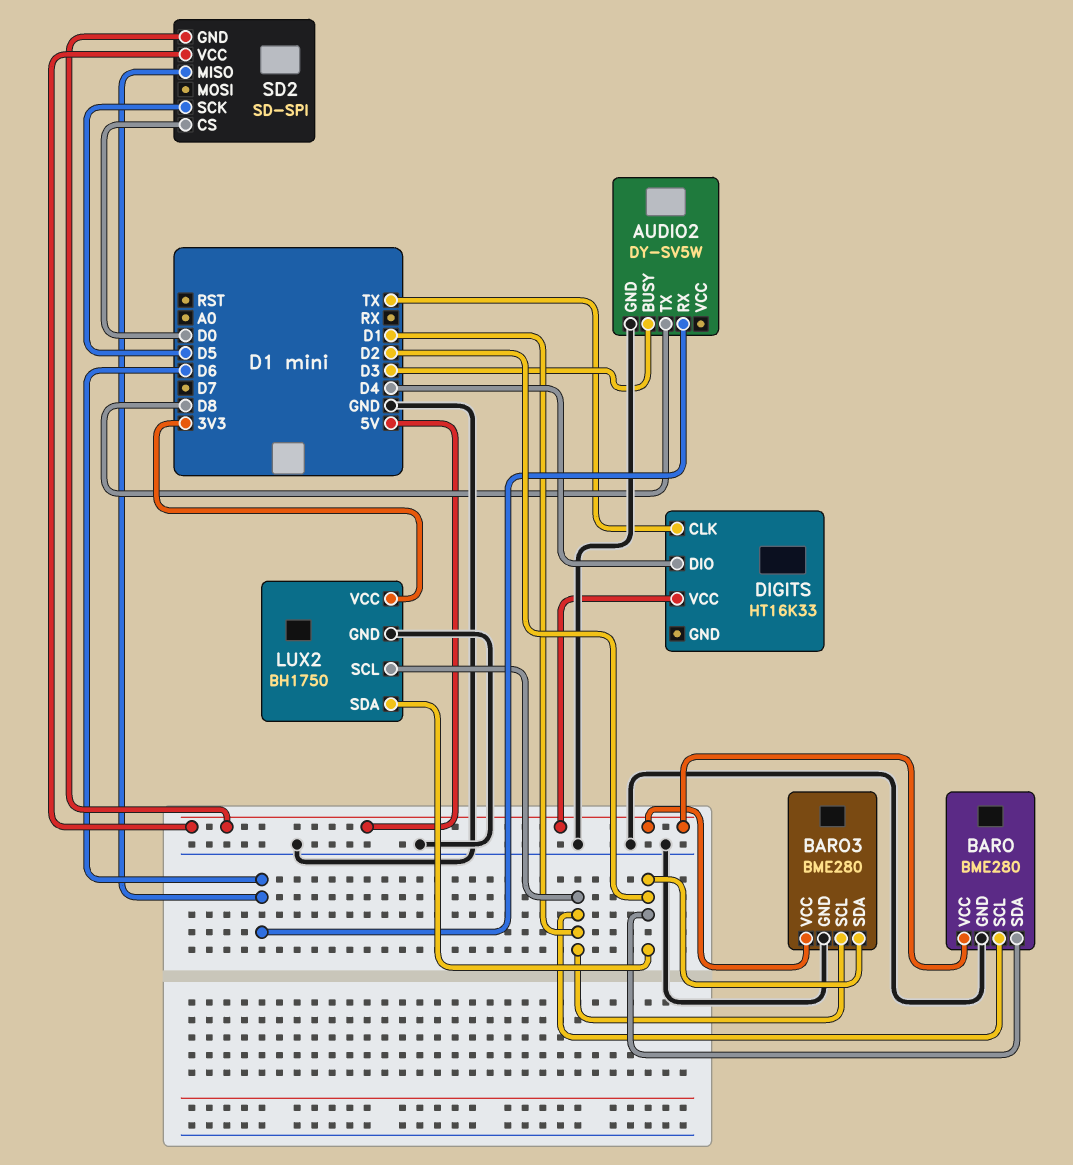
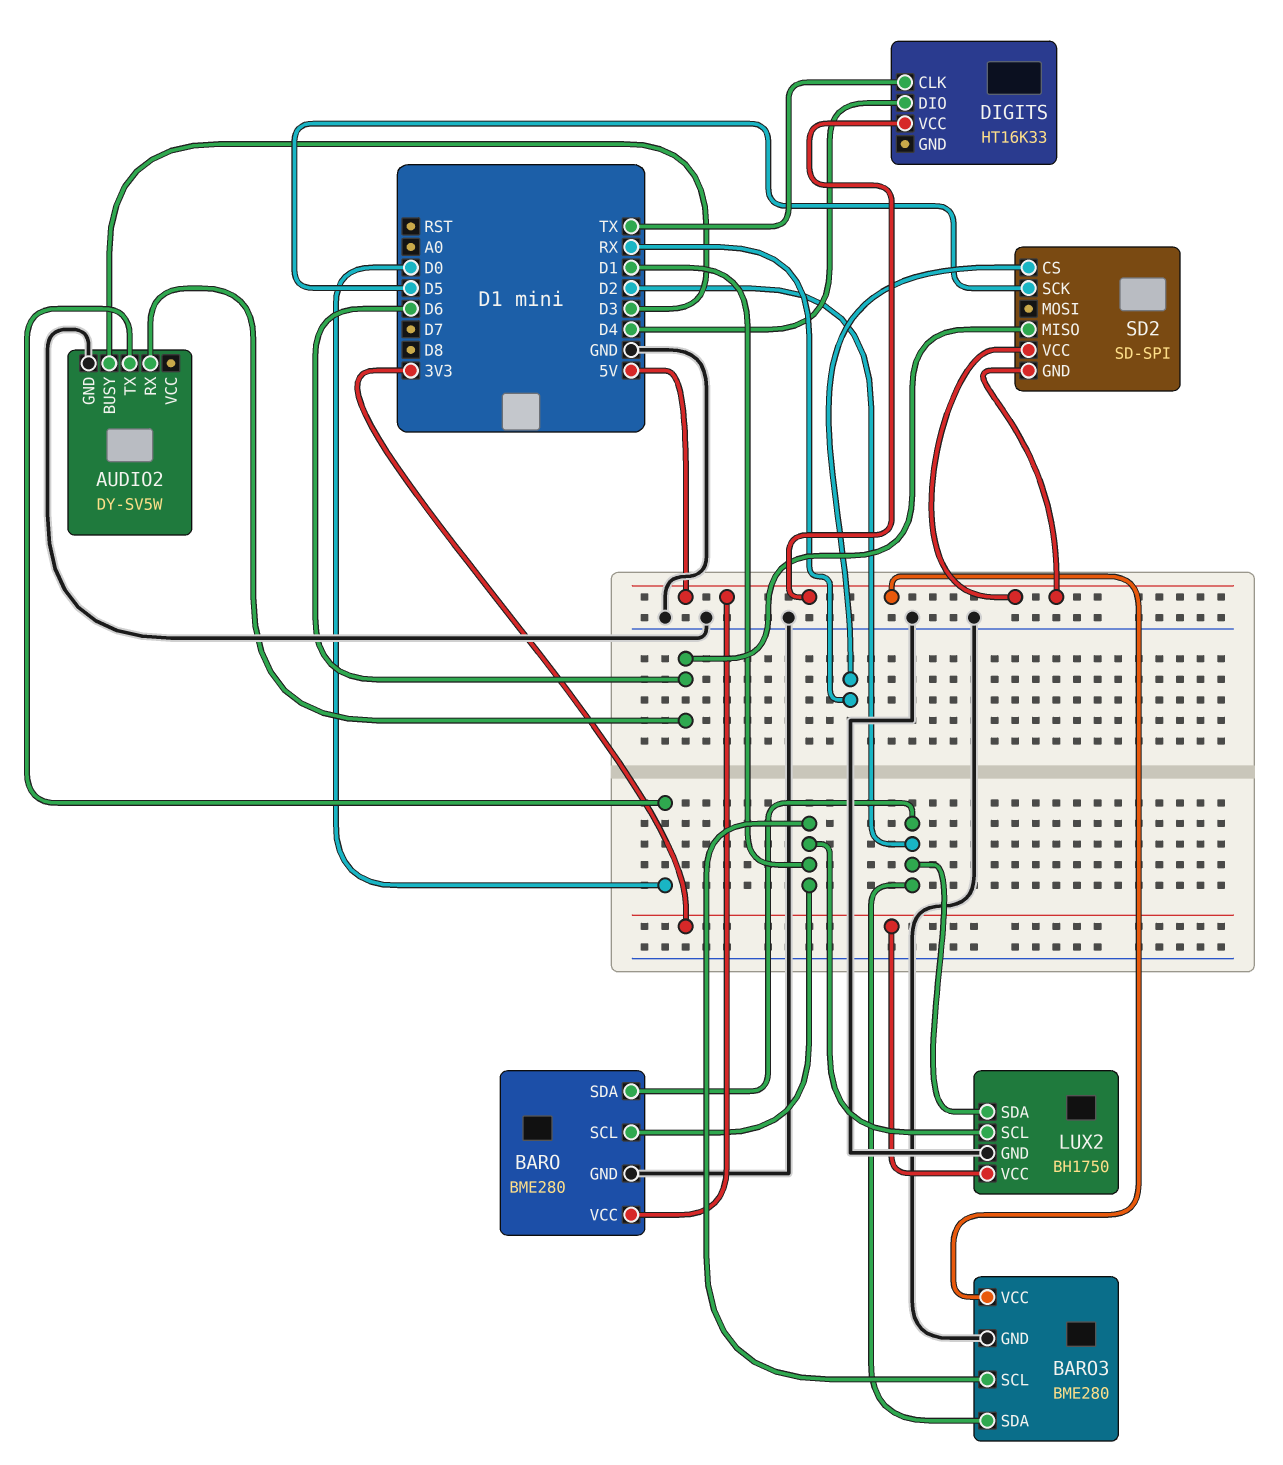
AUDIO2 pin TX: D8 -> D0
SD2 pin CS: D0 -> RX

